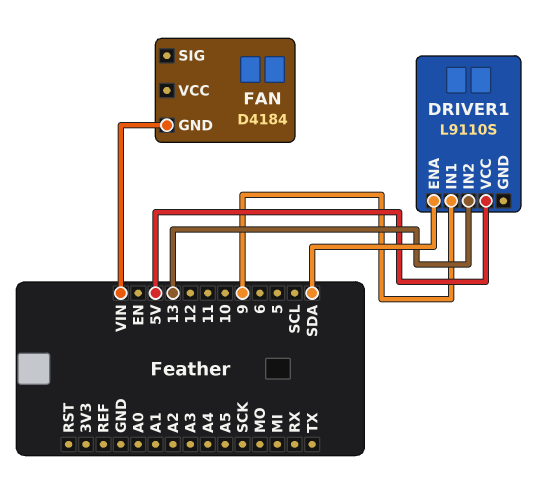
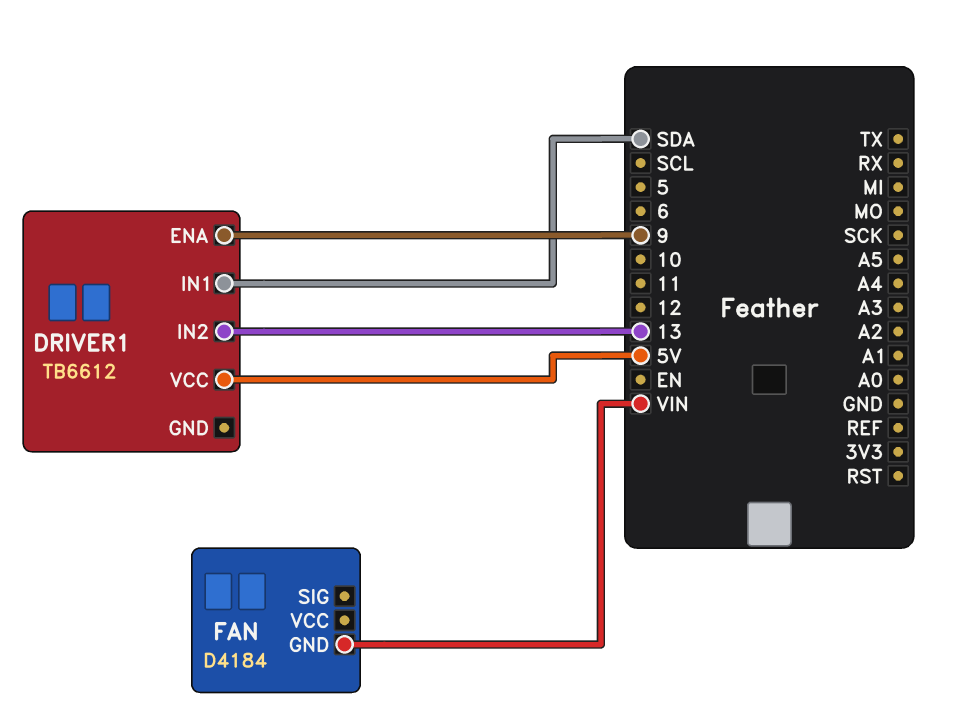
DRIVER1: L9110S -> TB6612
DRIVER1 pin ENA: SDA -> 9
DRIVER1 pin IN1: 9 -> SDA

